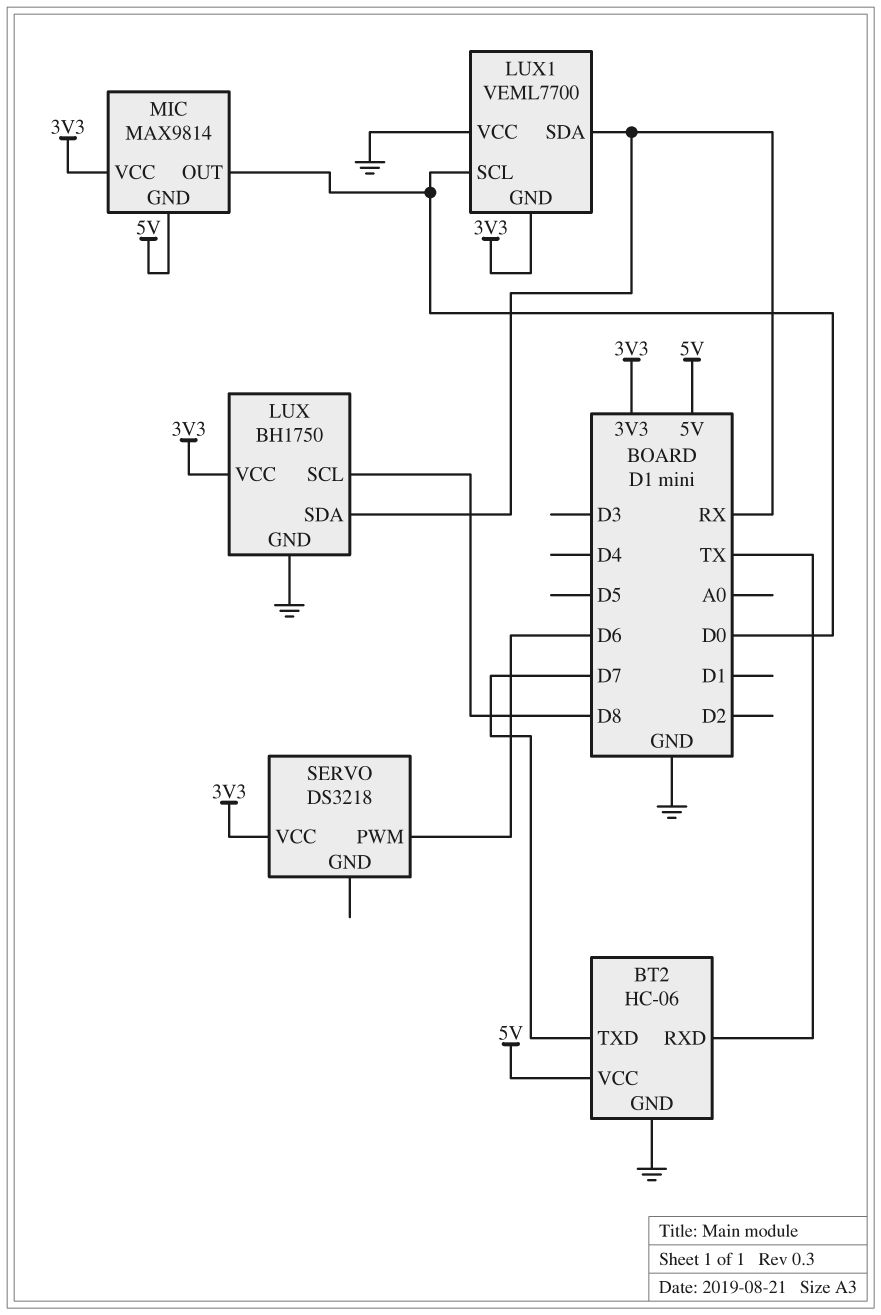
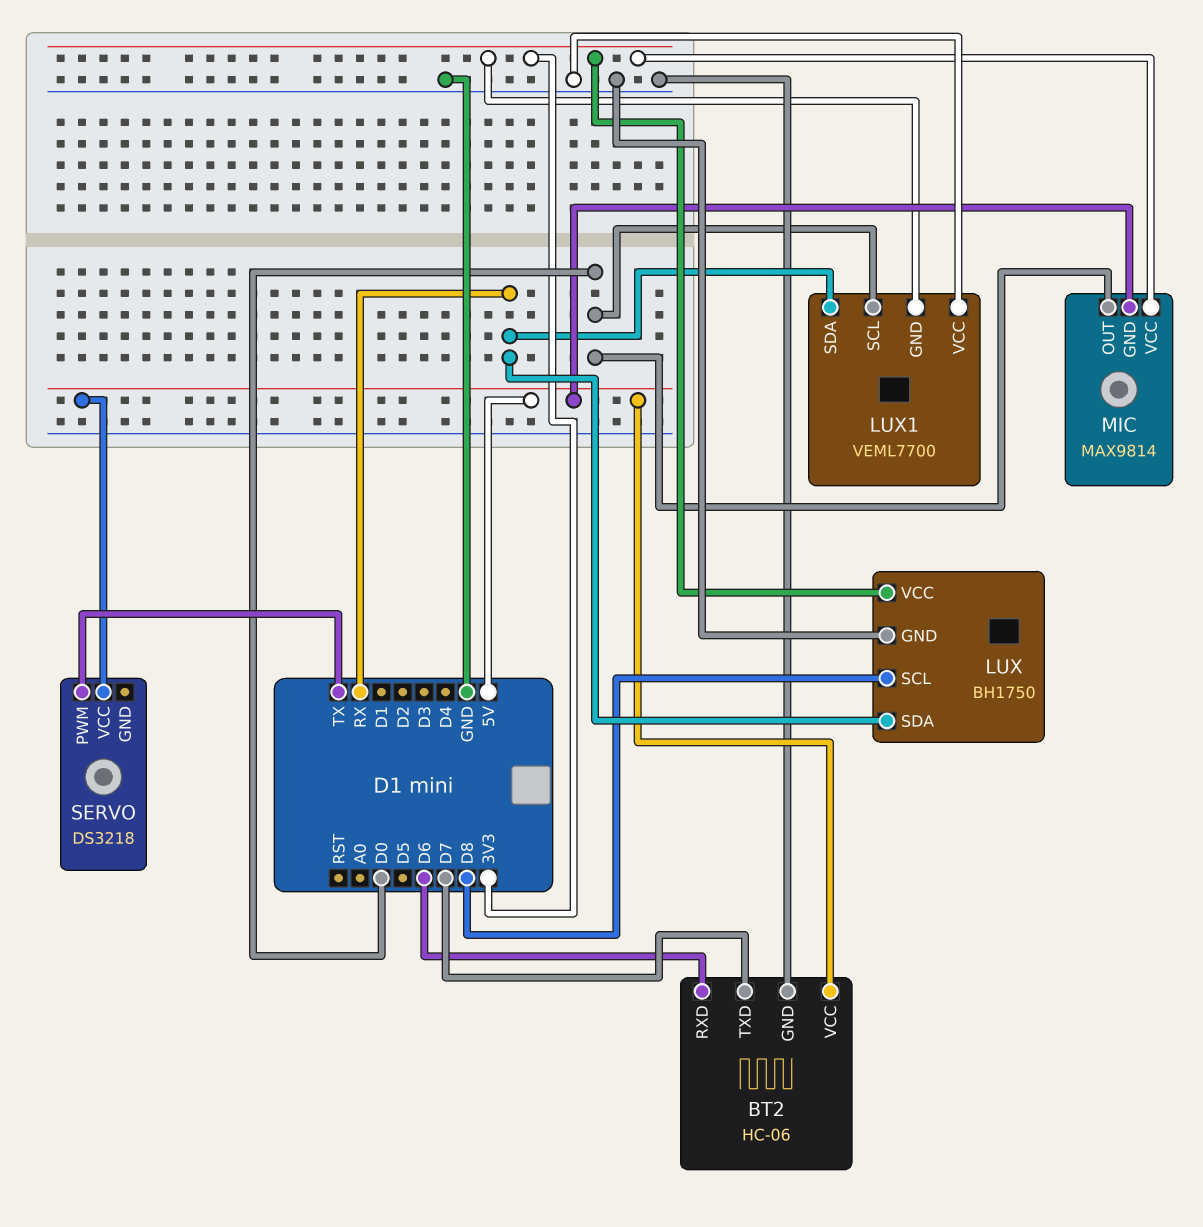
BT2 pin RXD: TX -> D6
SERVO pin PWM: D6 -> TX
SERVO pin VCC: 3V3 -> 5V

